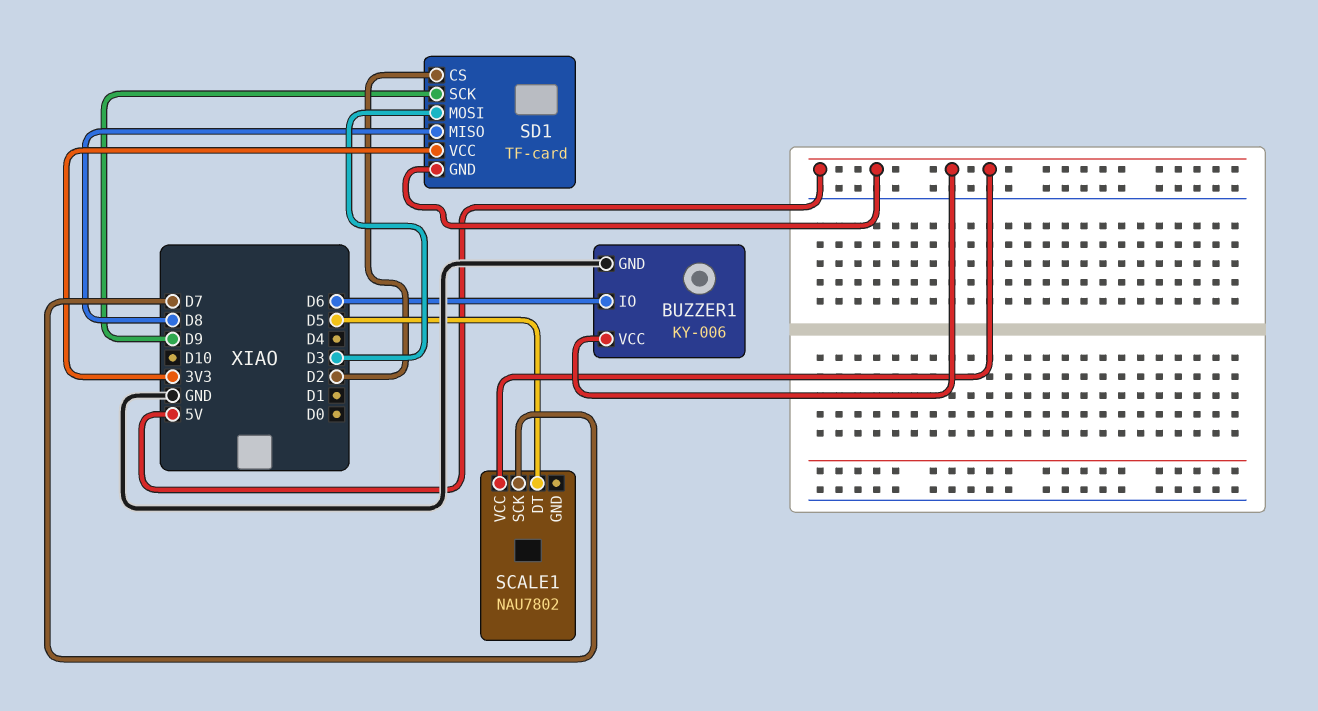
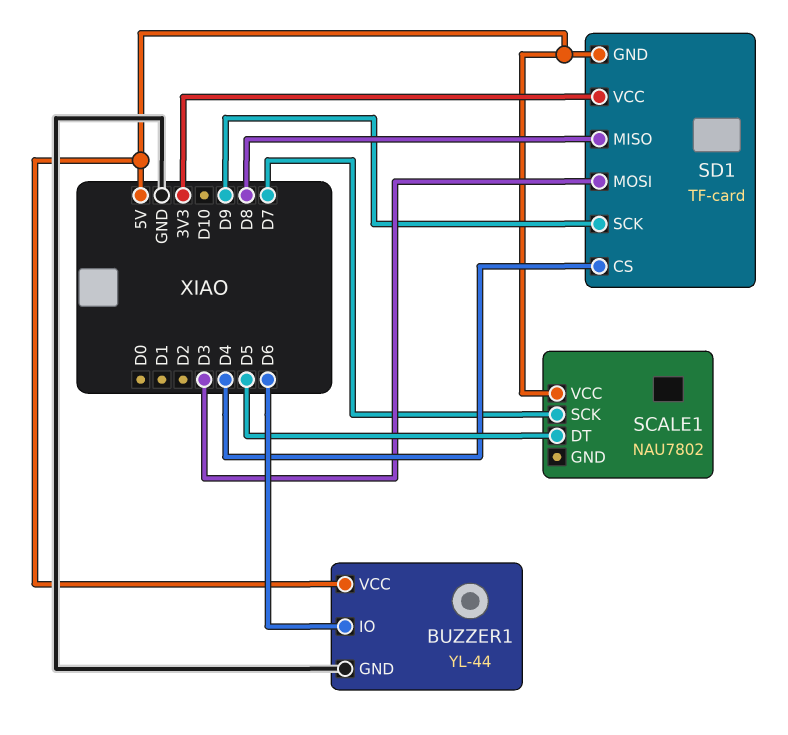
BUZZER1: KY-006 -> YL-44
SD1 pin CS: D2 -> D4

